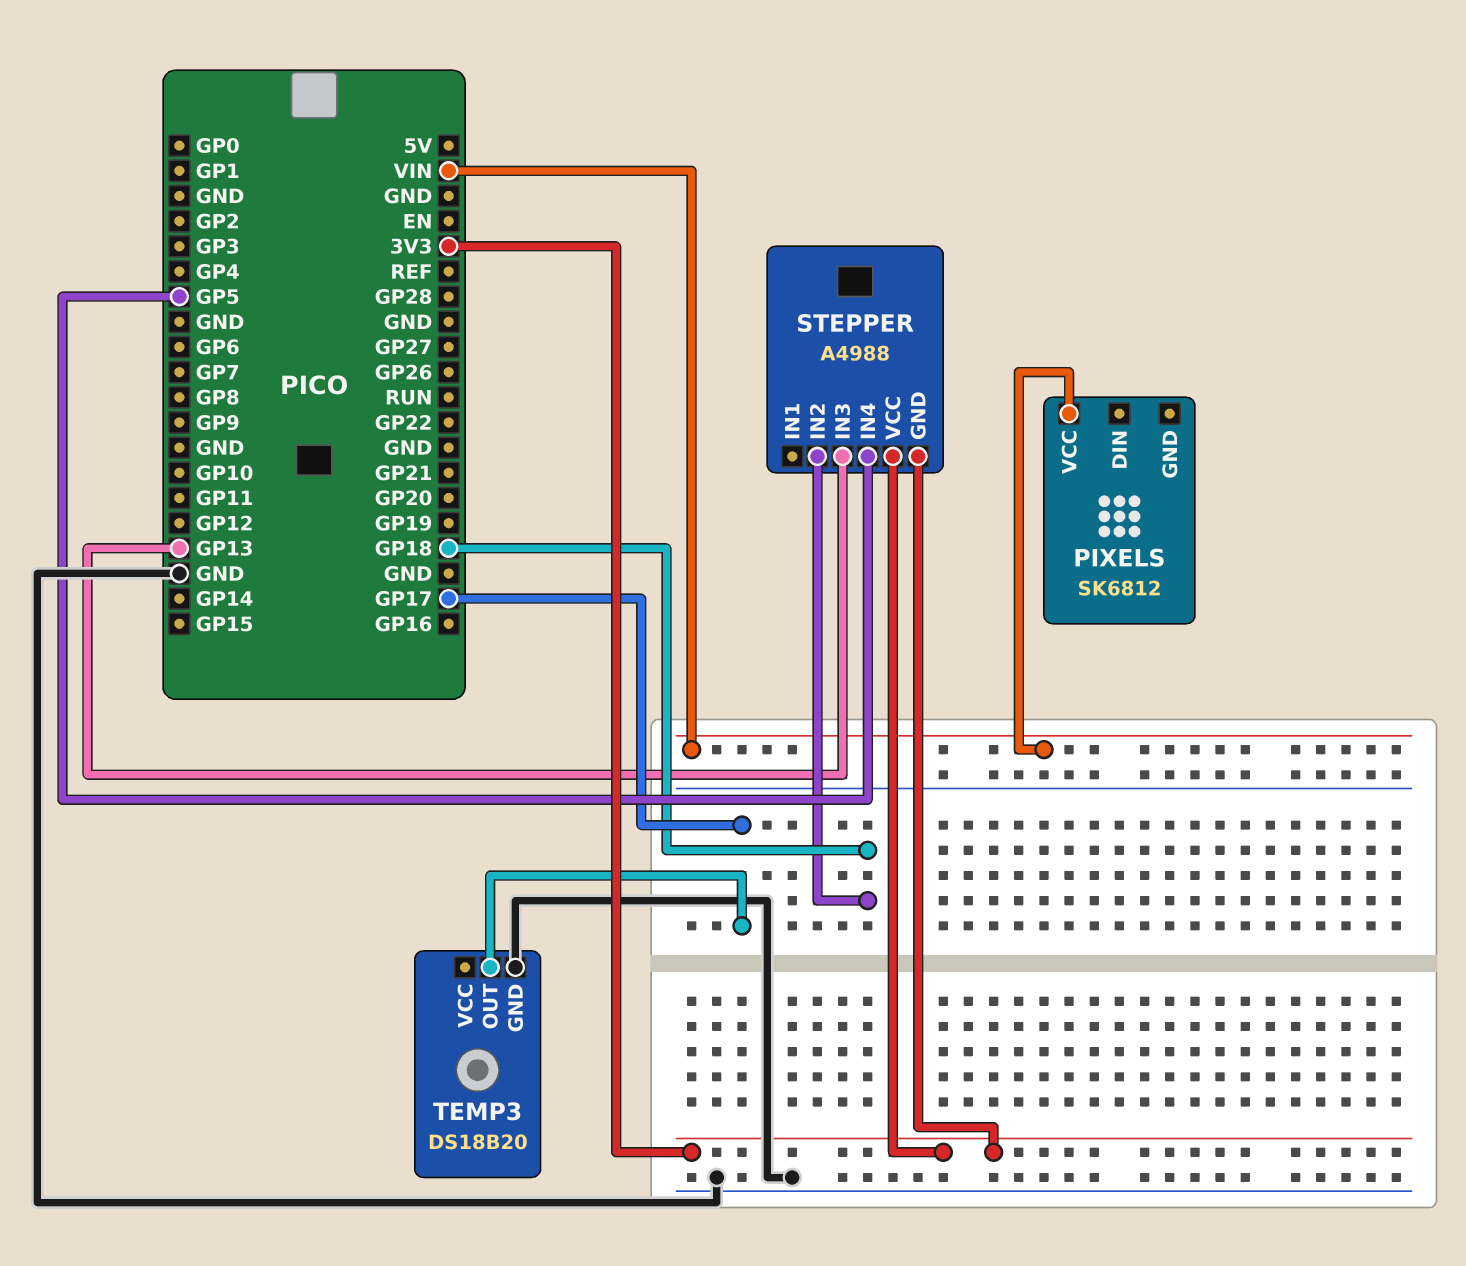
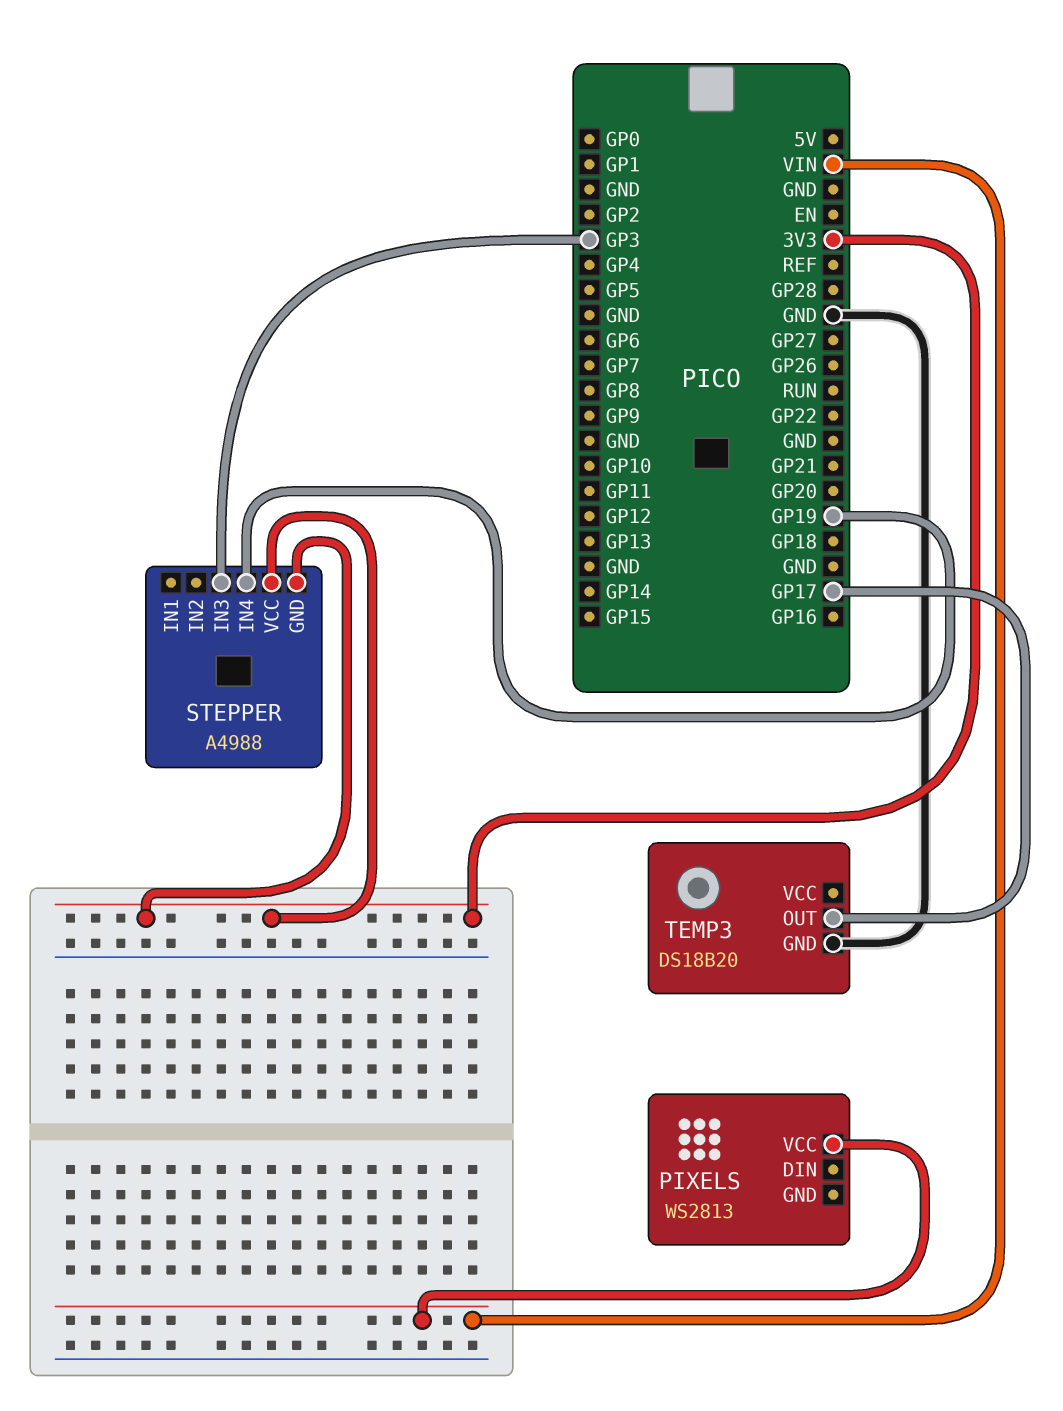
PIXELS: SK6812 -> WS2813
STEPPER pin IN2: GP18 -> none
STEPPER pin IN3: GP13 -> GP3
STEPPER pin IN4: GP5 -> GP19

